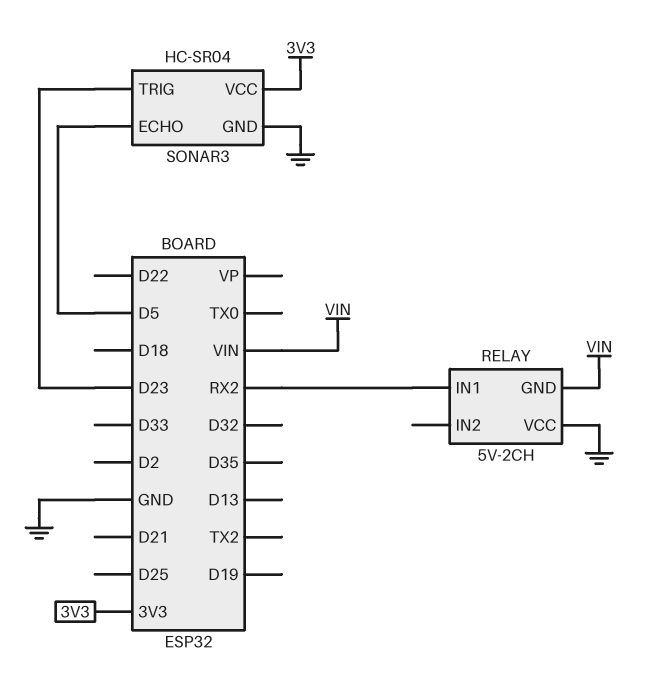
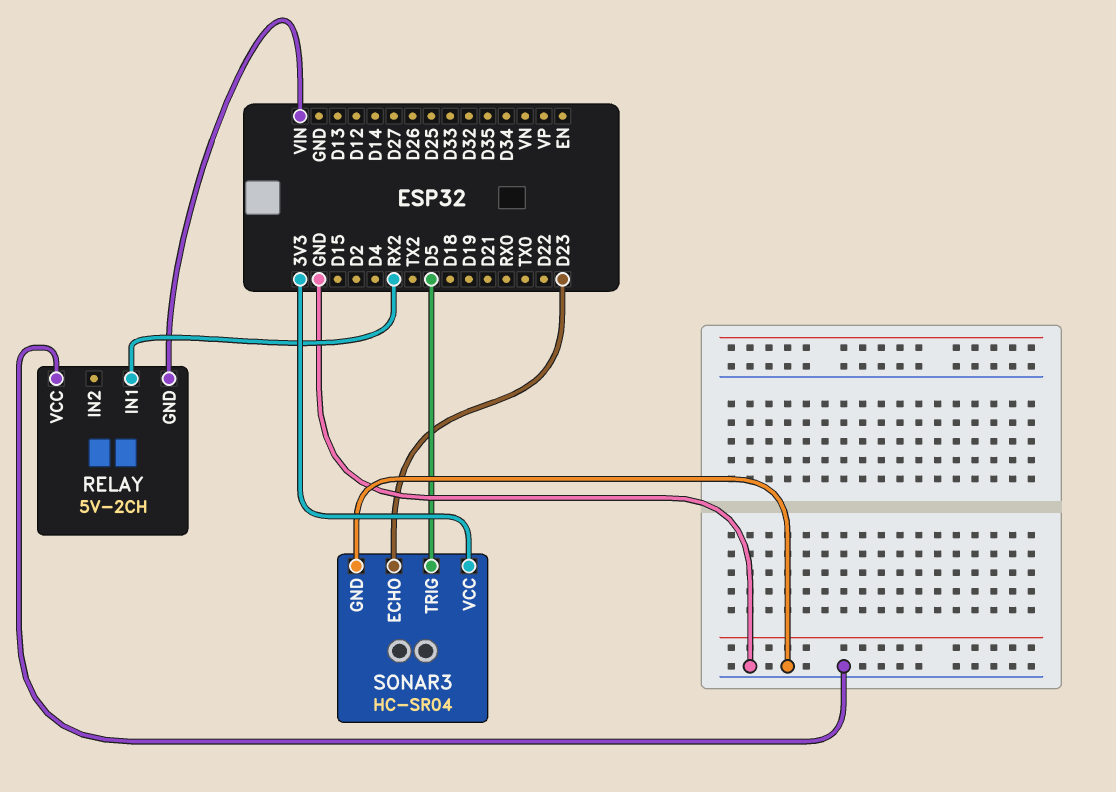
SONAR3 pin ECHO: D5 -> D23
SONAR3 pin TRIG: D23 -> D5

